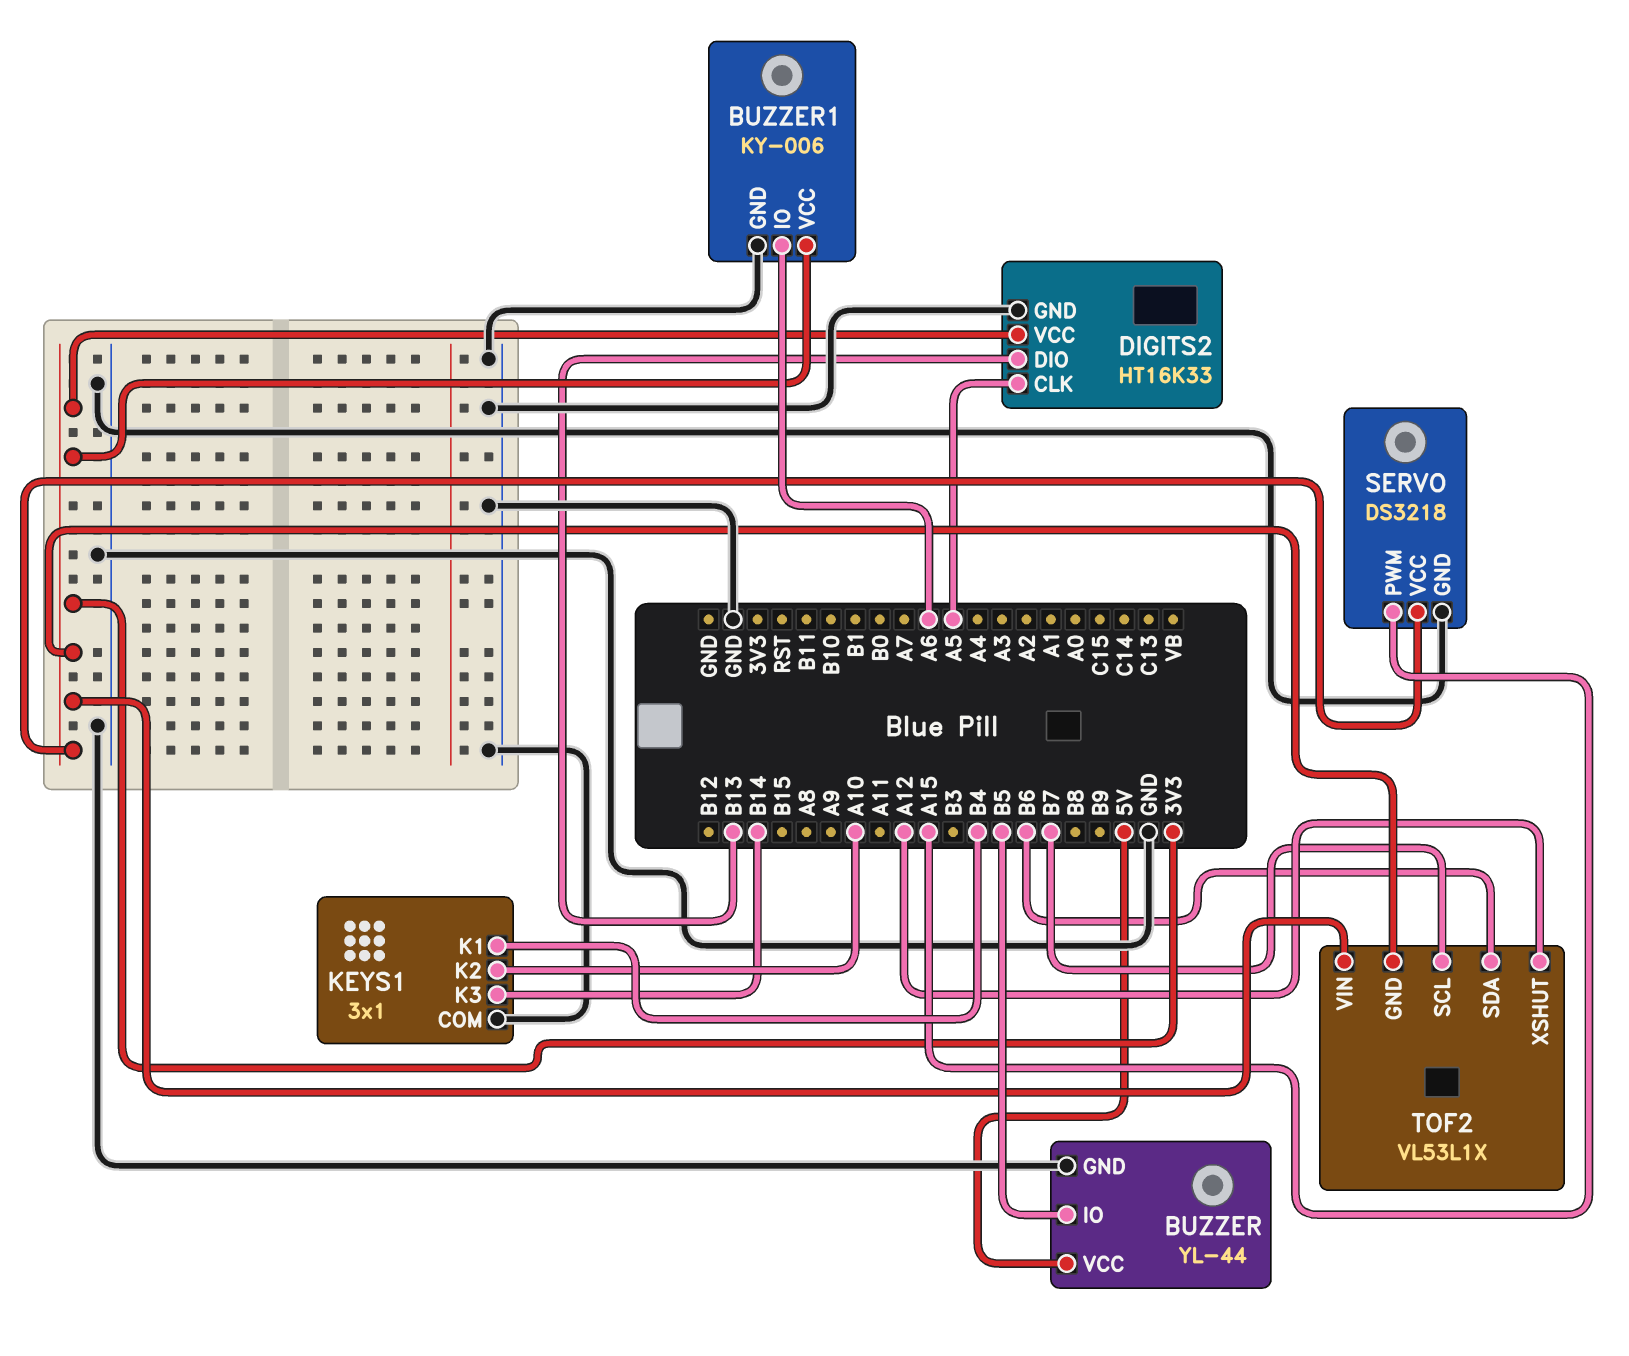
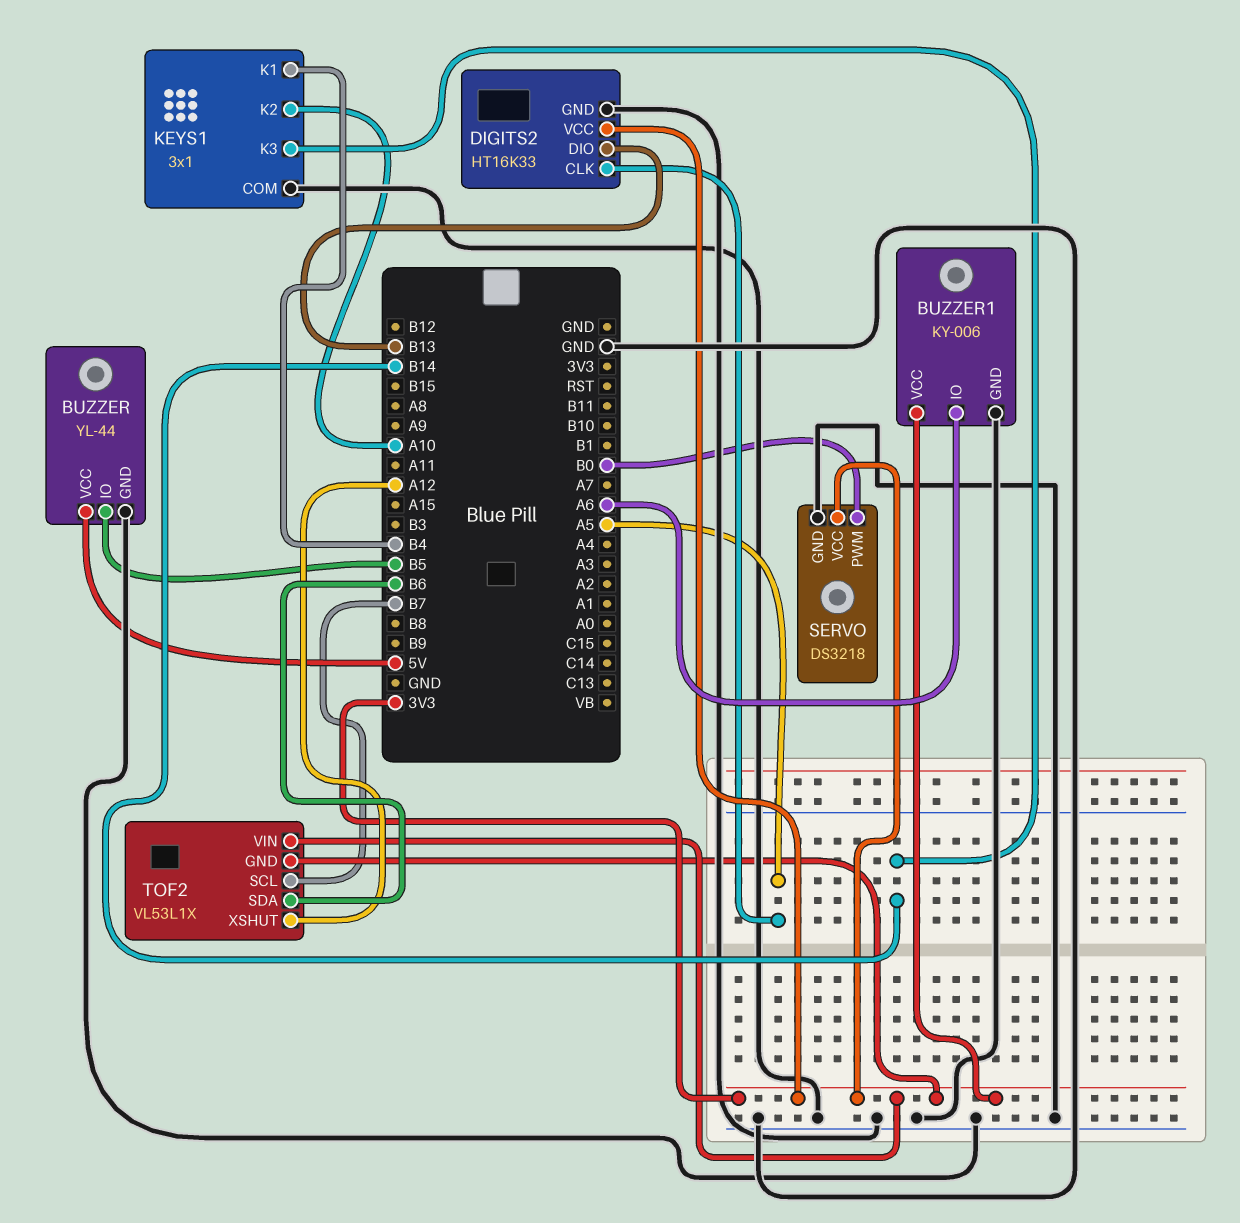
SERVO pin PWM: A15 -> B0

